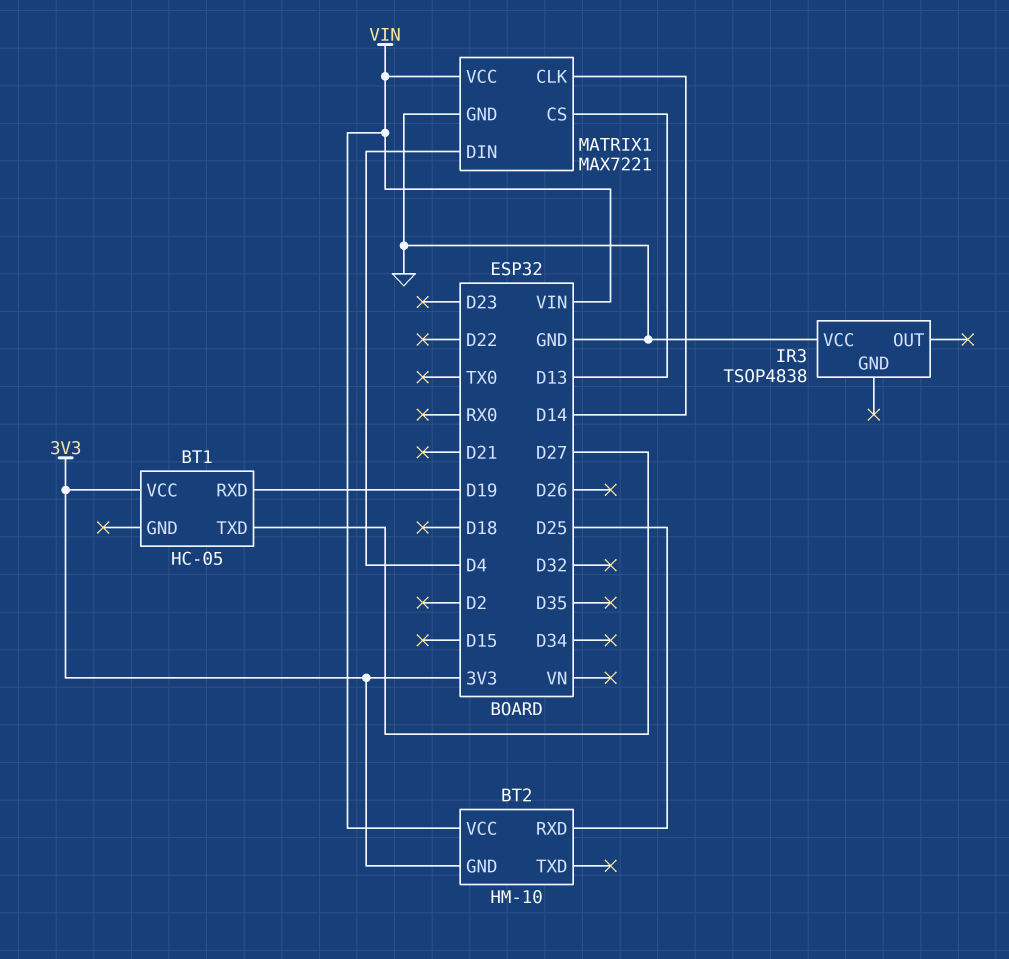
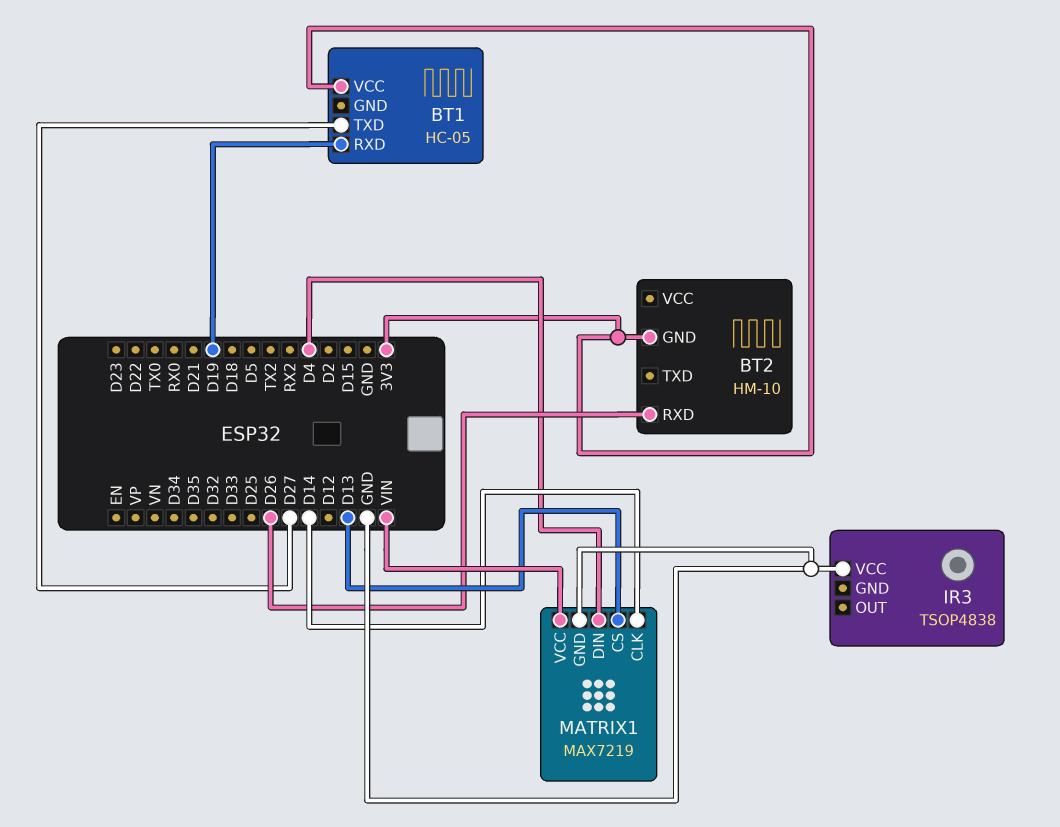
BT2 pin RXD: D25 -> D26
BT2 pin VCC: VIN -> none
MATRIX1: MAX7221 -> MAX7219

